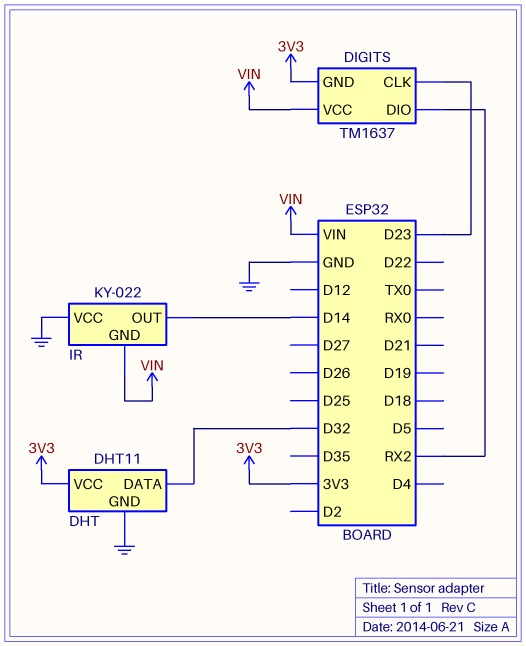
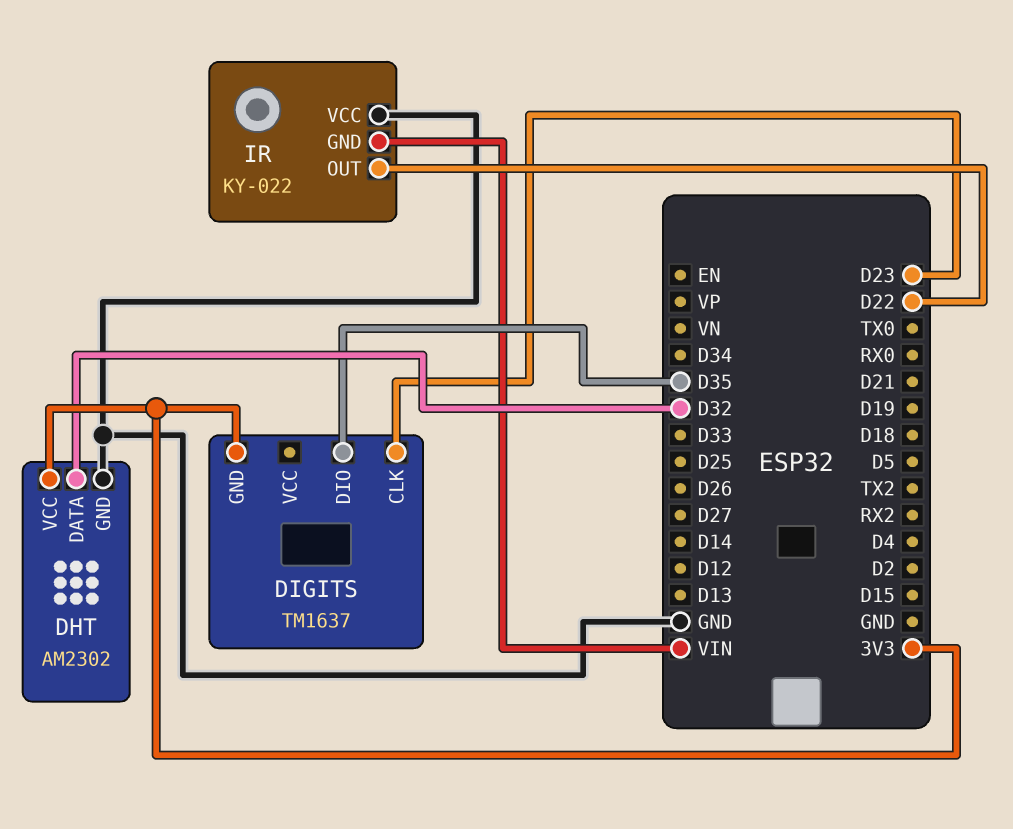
DHT: DHT11 -> AM2302
DIGITS pin DIO: RX2 -> D35
DIGITS pin VCC: VIN -> none
IR pin OUT: D14 -> D22

